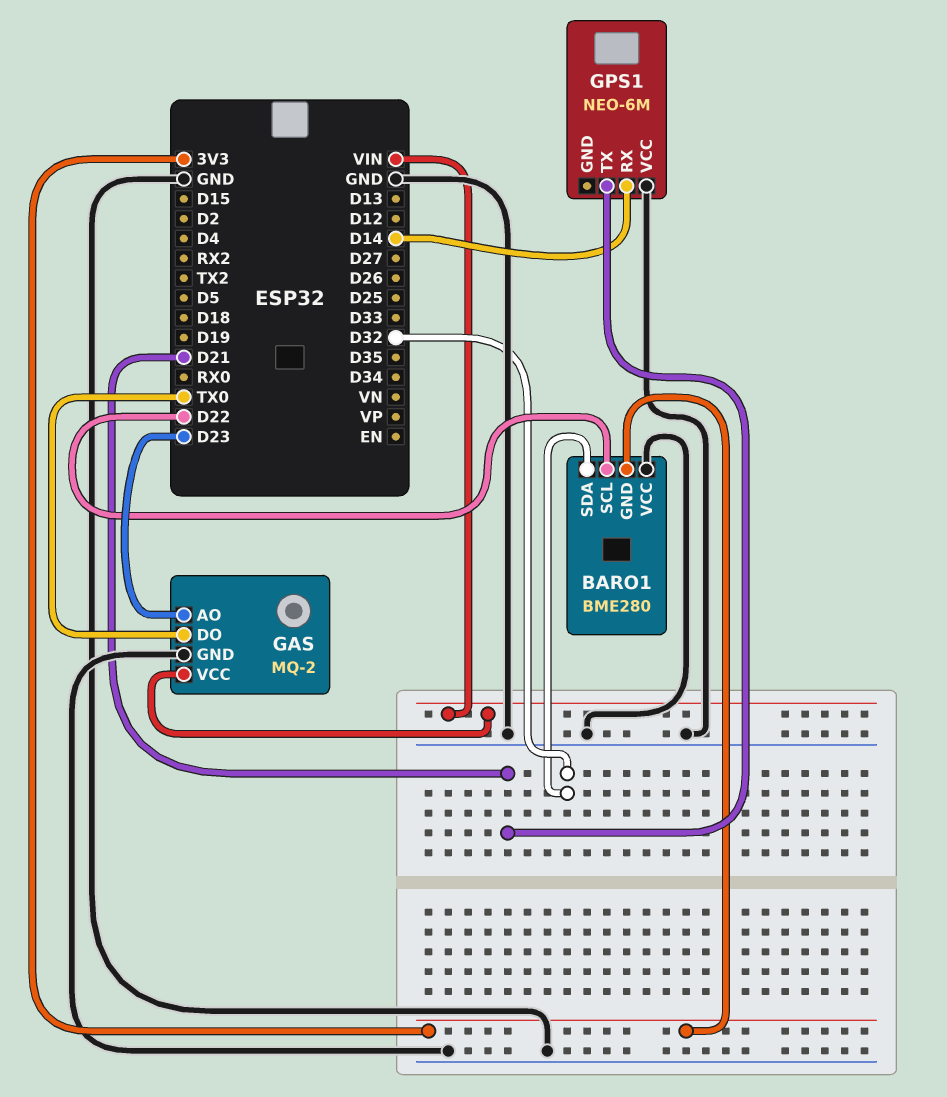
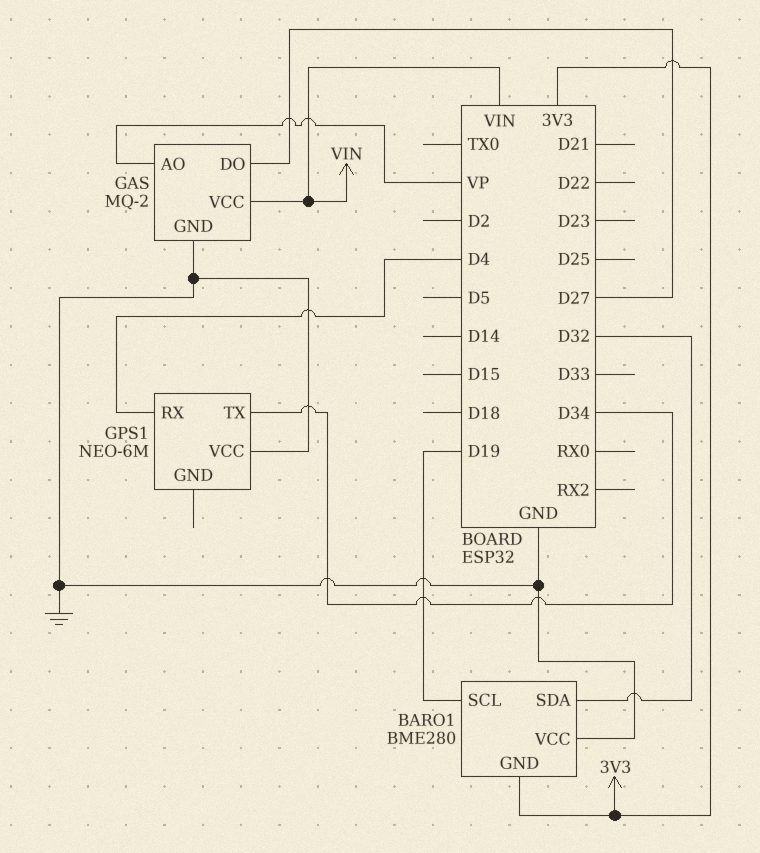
BARO1 pin SCL: D22 -> D19
GAS pin AO: D23 -> VP
GAS pin DO: TX0 -> D27
GPS1 pin RX: D14 -> D4
GPS1 pin TX: D21 -> D34

